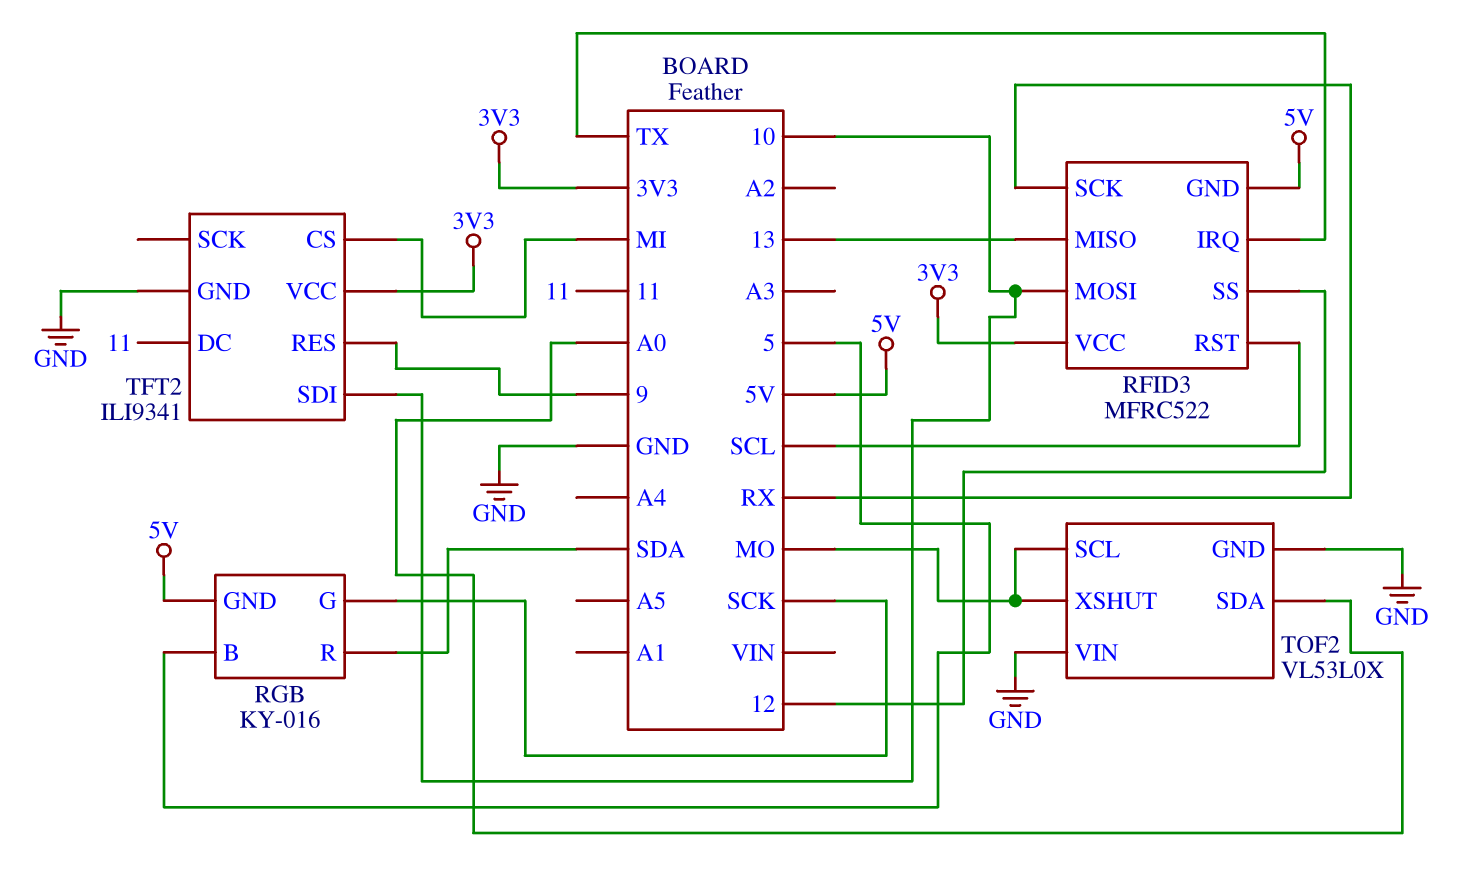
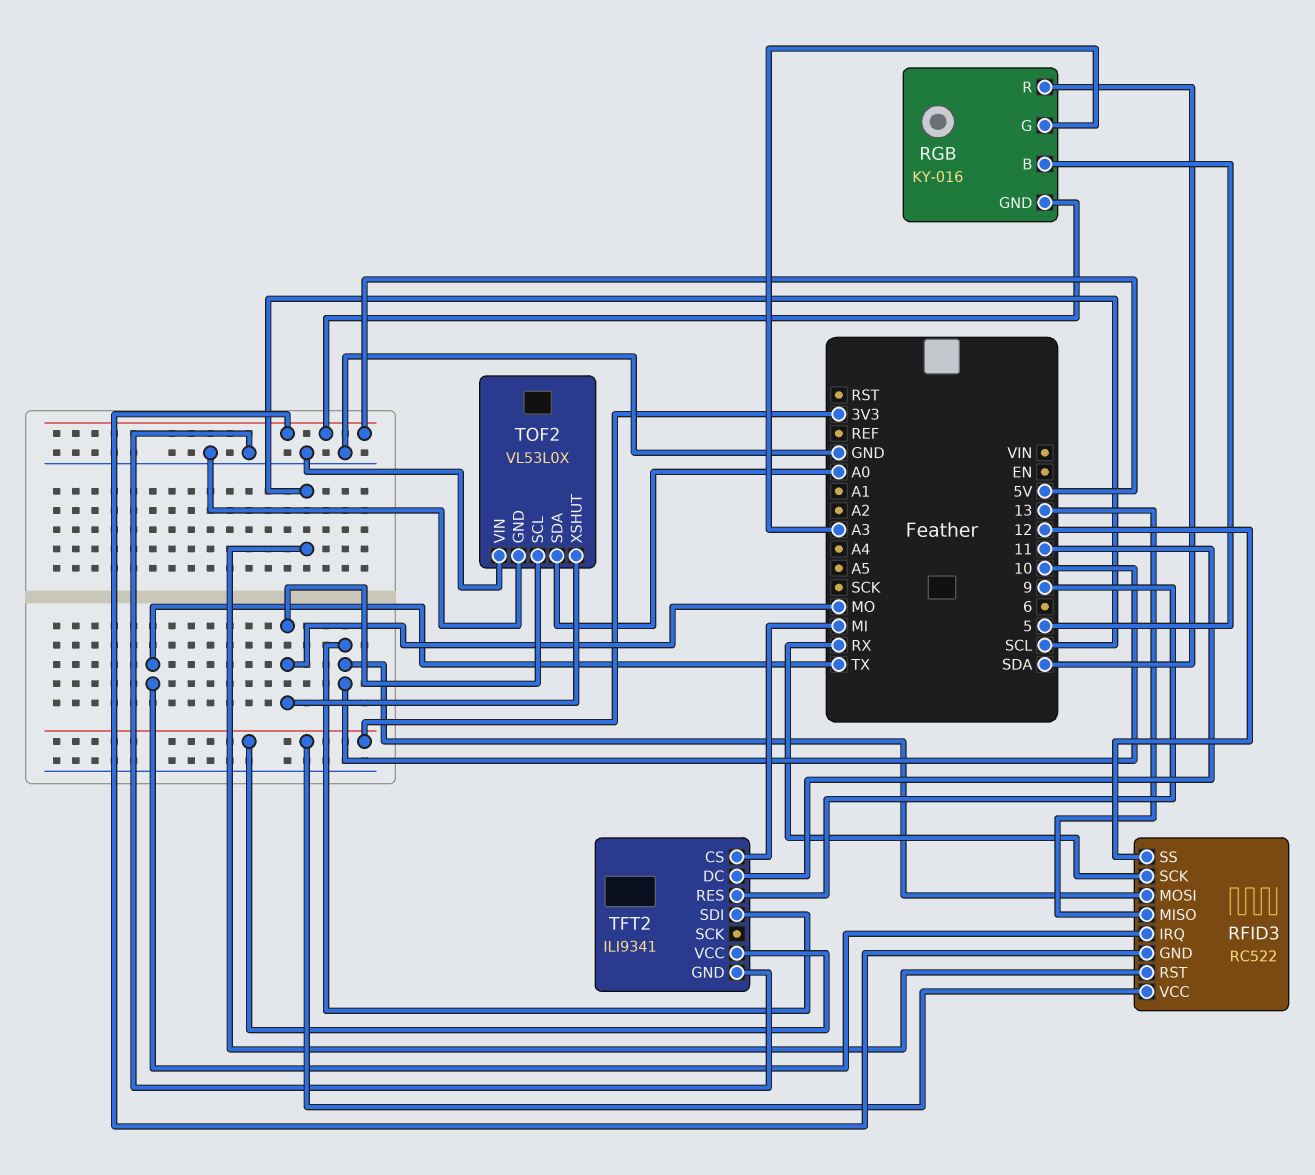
RFID3: MFRC522 -> RC522
RGB pin G: SCK -> A3

